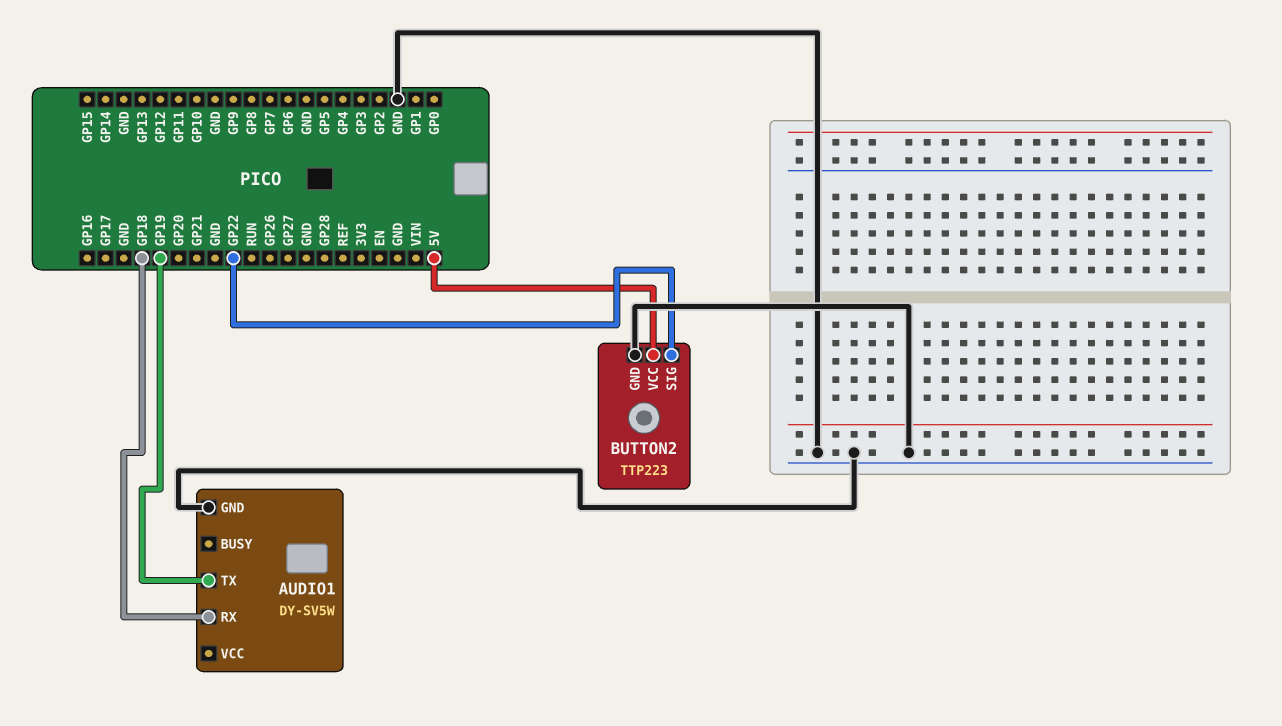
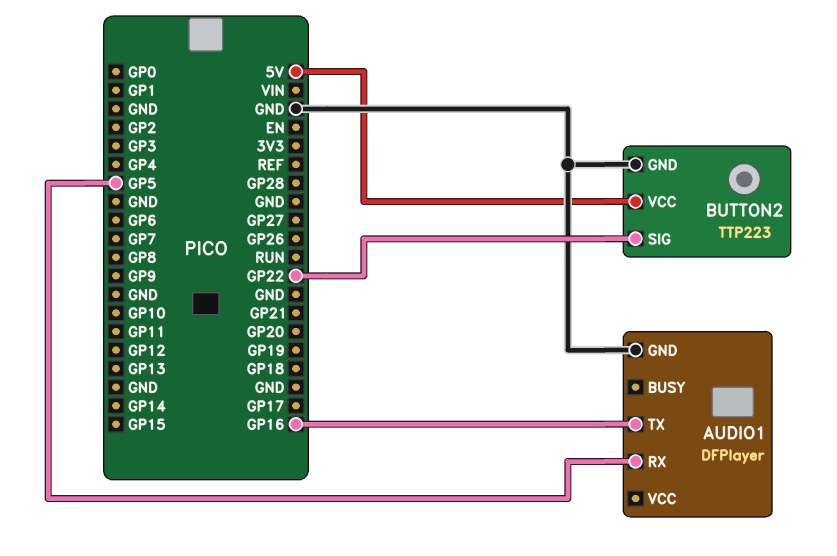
AUDIO1: DY-SV5W -> DFPlayer
AUDIO1 pin RX: GP18 -> GP5
AUDIO1 pin TX: GP19 -> GP16

